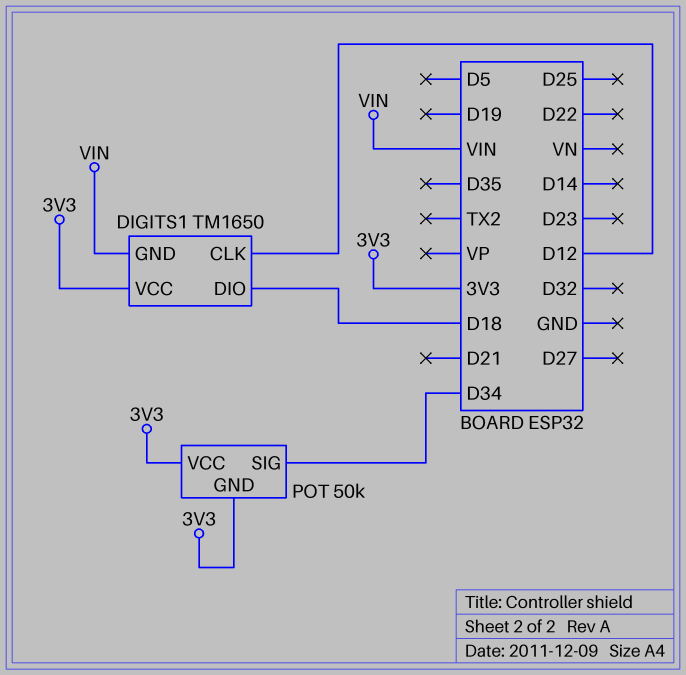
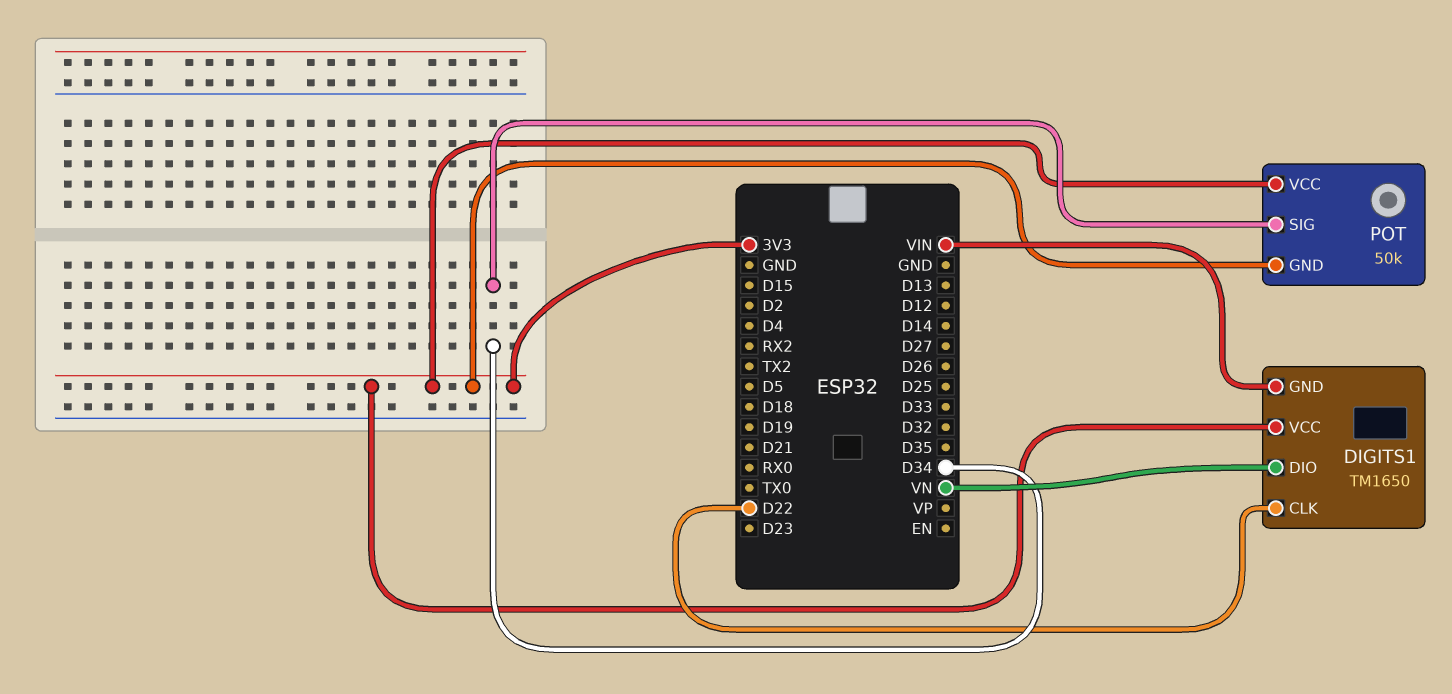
DIGITS1 pin CLK: D12 -> D22
DIGITS1 pin DIO: D18 -> VN

